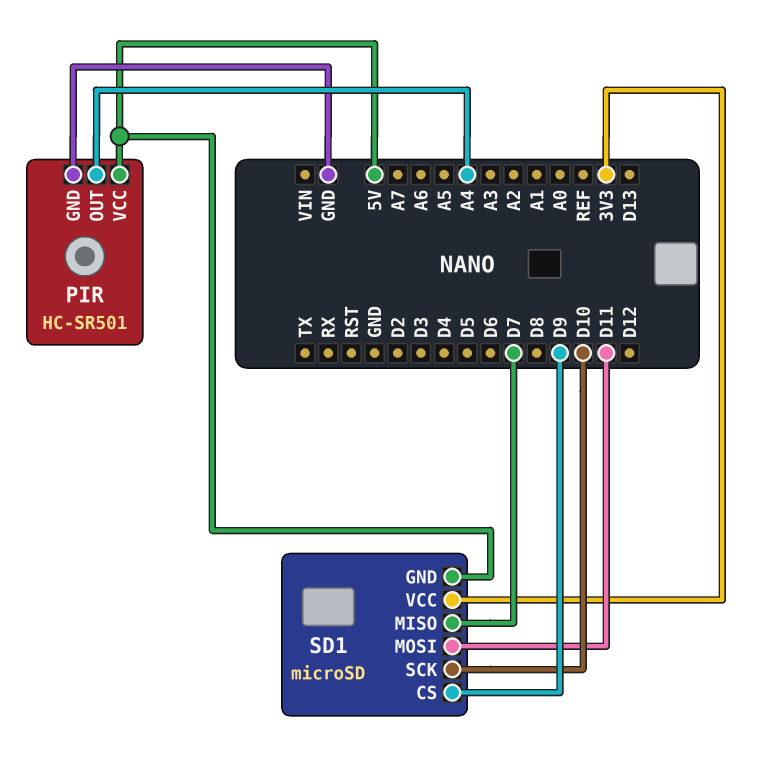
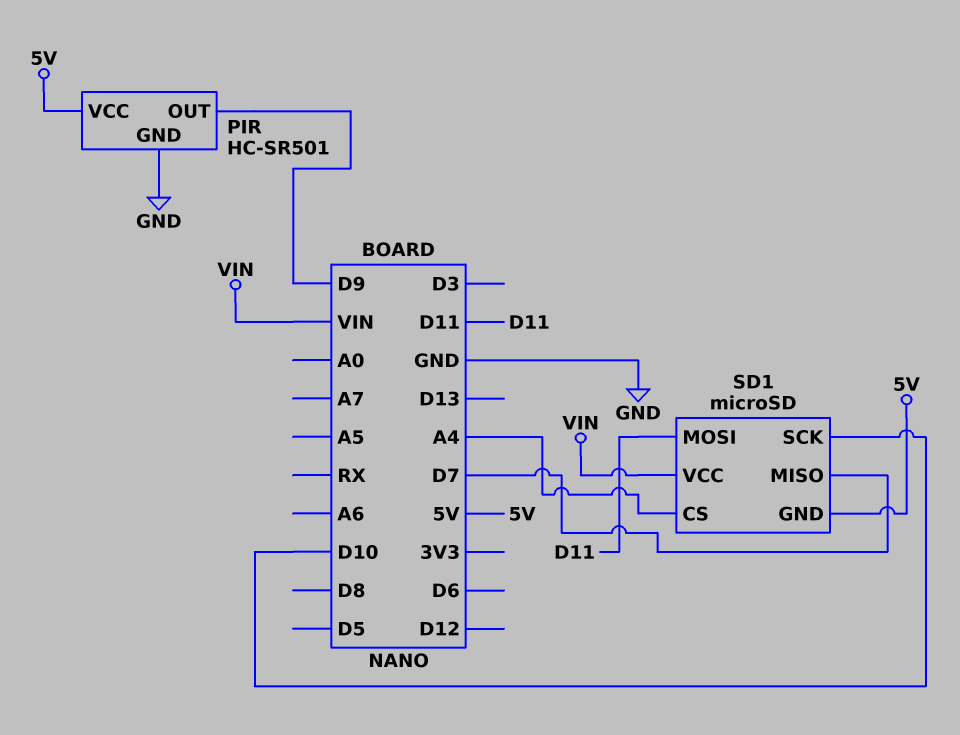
PIR pin OUT: A4 -> D9
SD1 pin CS: D9 -> A4
SD1 pin VCC: 3V3 -> VIN

